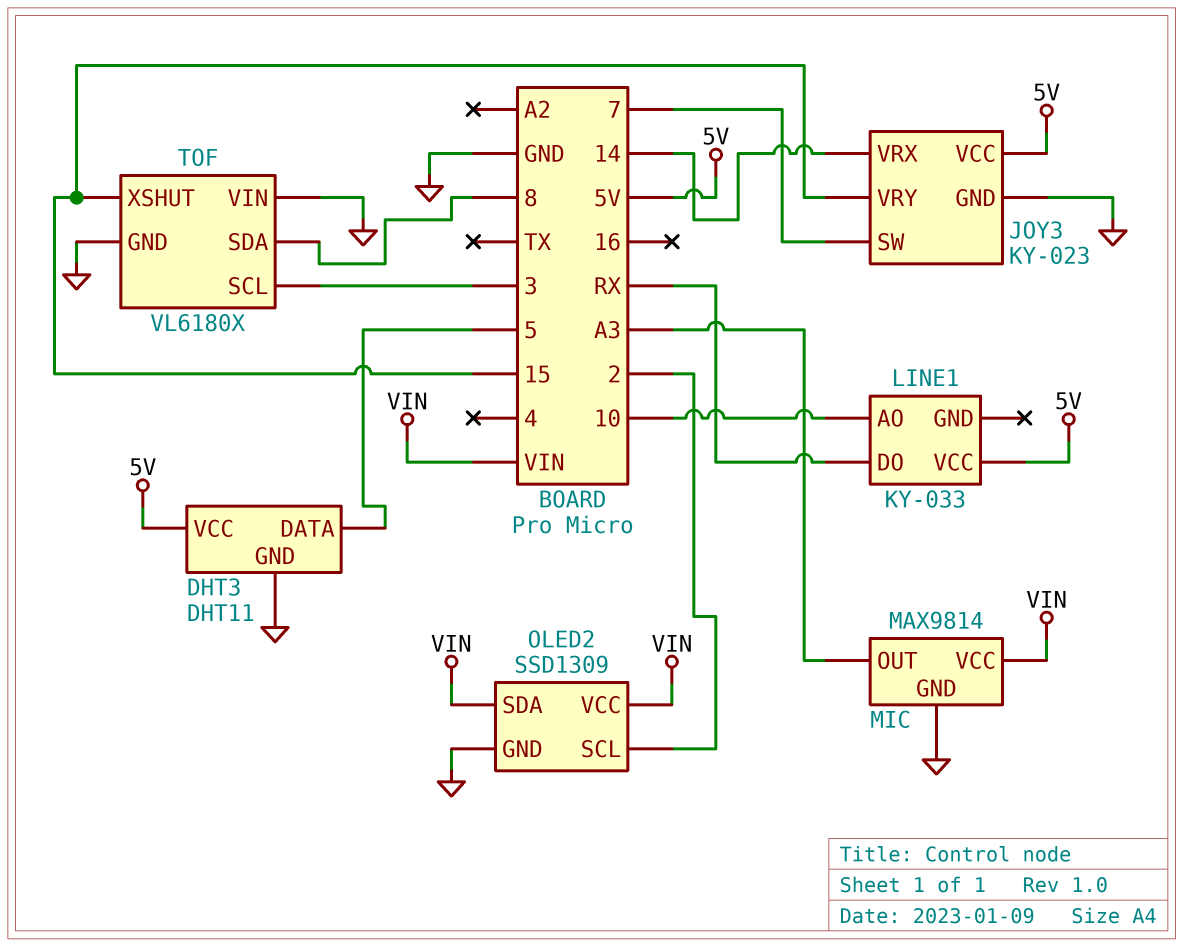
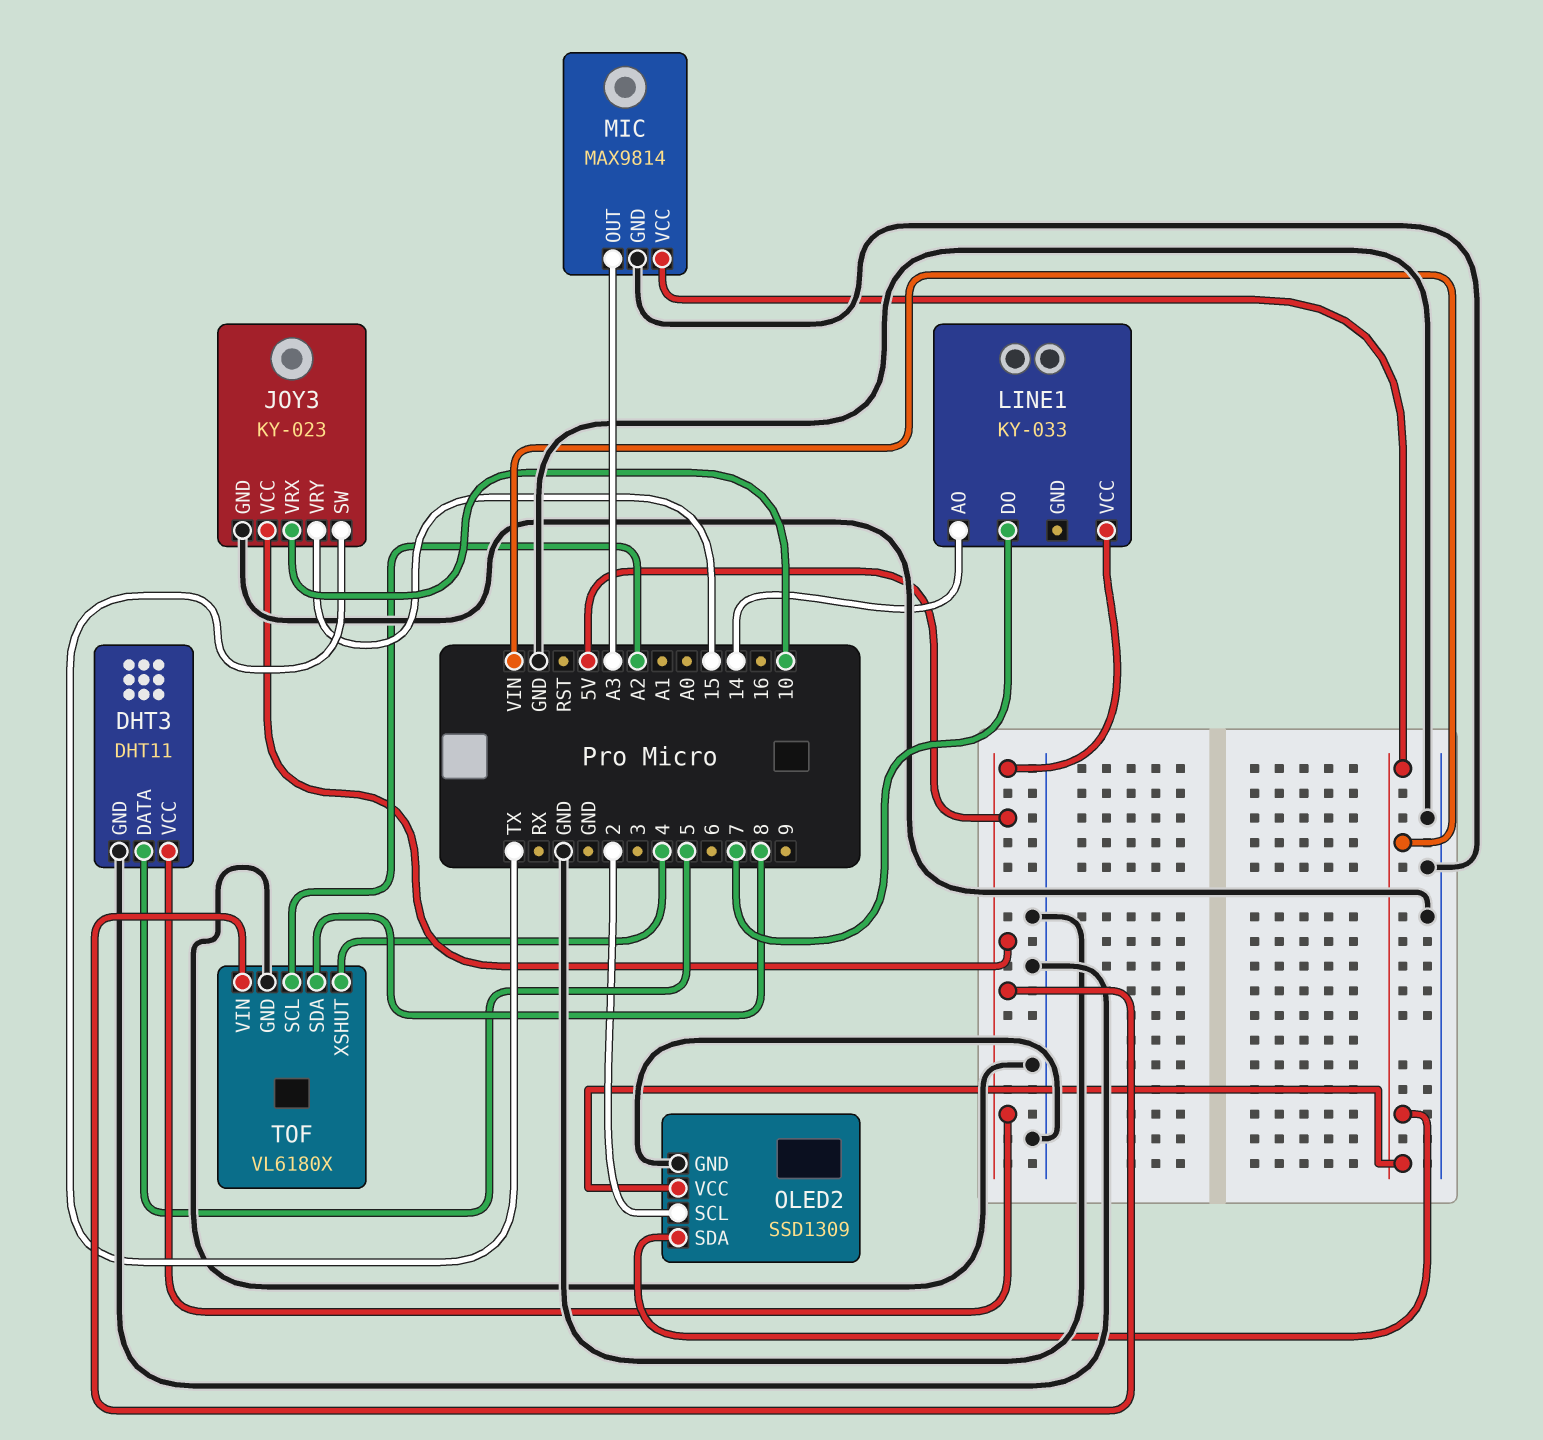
JOY3 pin SW: 7 -> TX
JOY3 pin VRX: 14 -> 10
LINE1 pin AO: 10 -> 14
LINE1 pin DO: RX -> 7
TOF pin SCL: 3 -> A2
TOF pin VIN: GND -> 5V
TOF pin XSHUT: 15 -> 4

